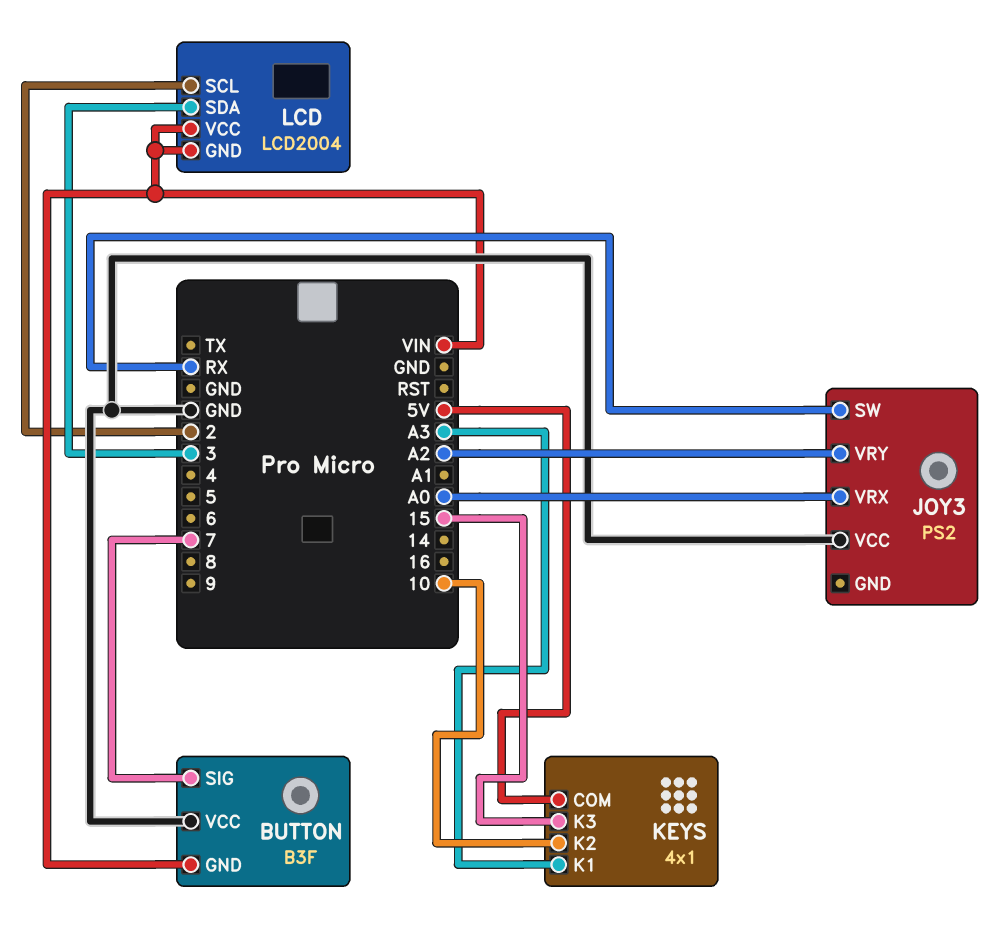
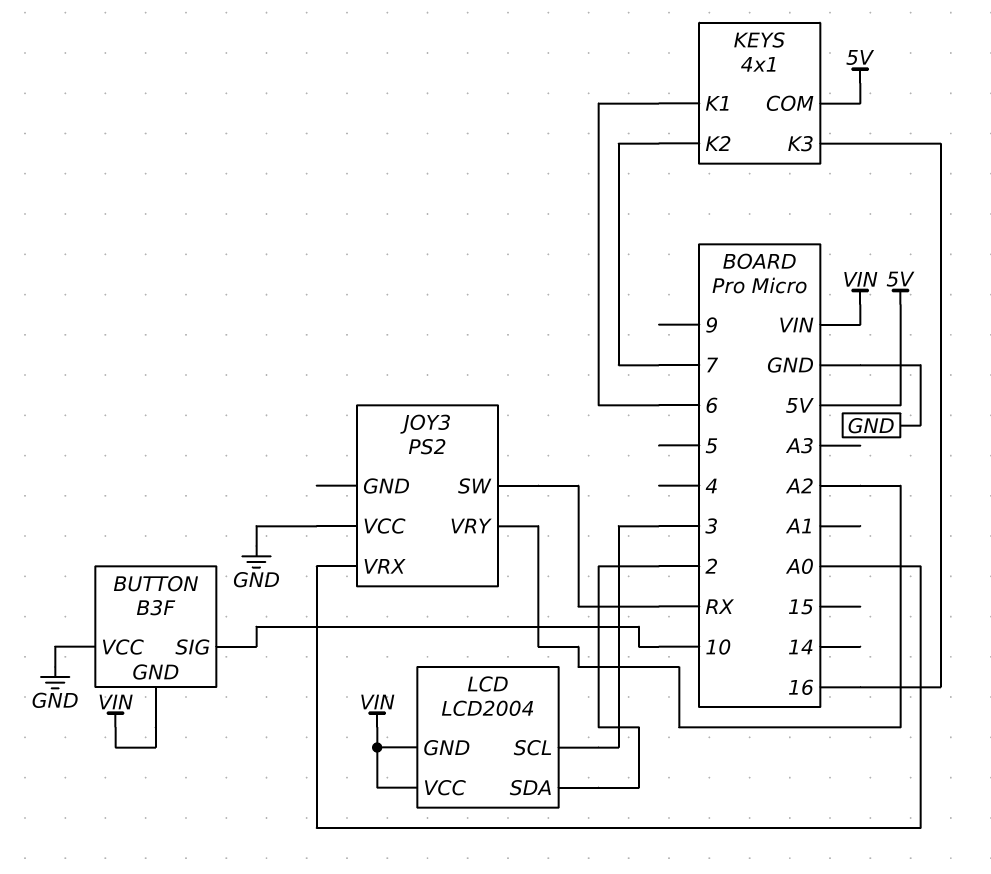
BUTTON pin SIG: 7 -> 10
KEYS pin K1: A3 -> 6
KEYS pin K2: 10 -> 7
KEYS pin K3: 15 -> 16
LCD pin SCL: 2 -> 3
LCD pin SDA: 3 -> 2

